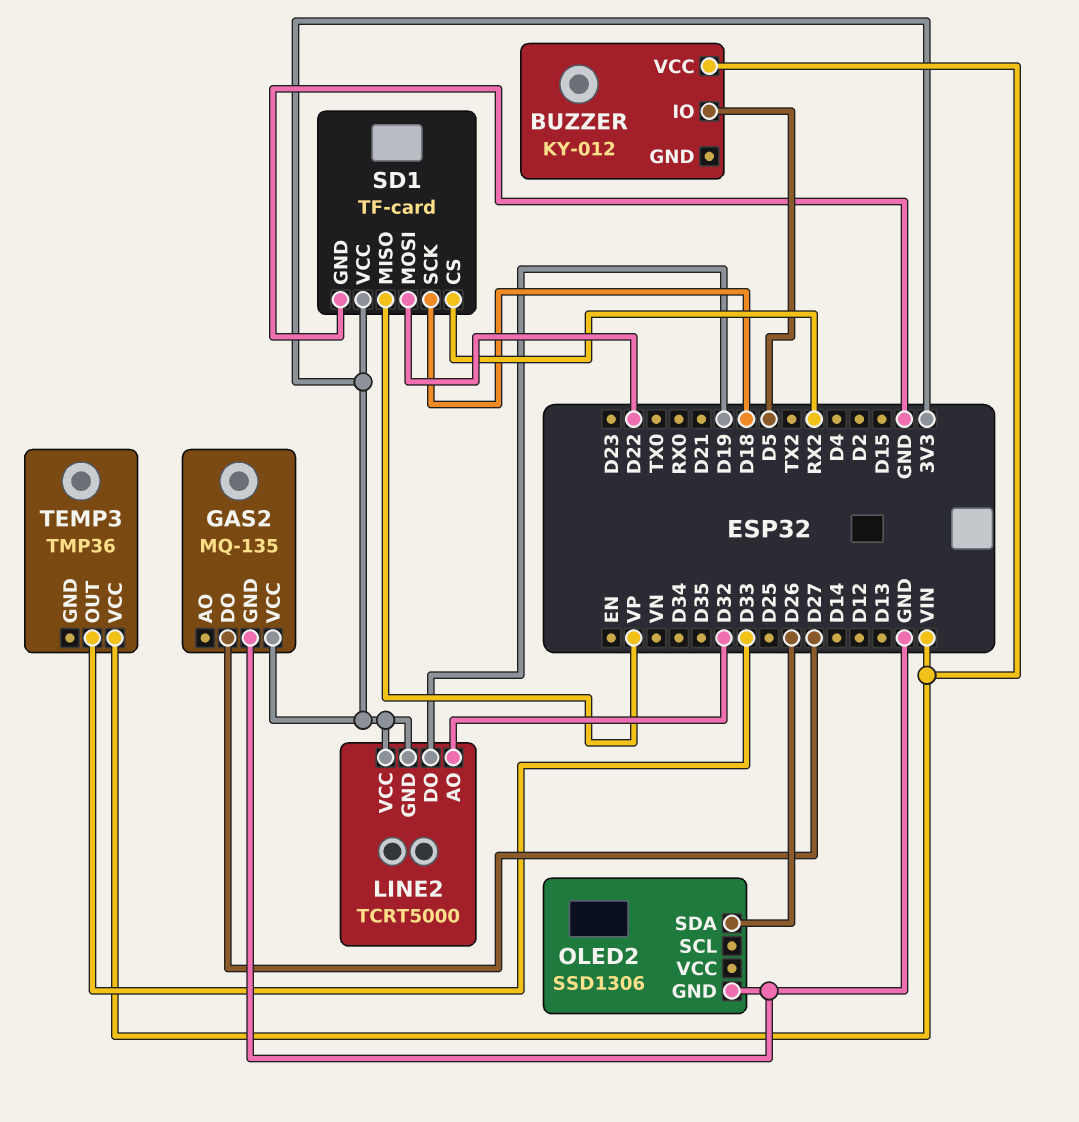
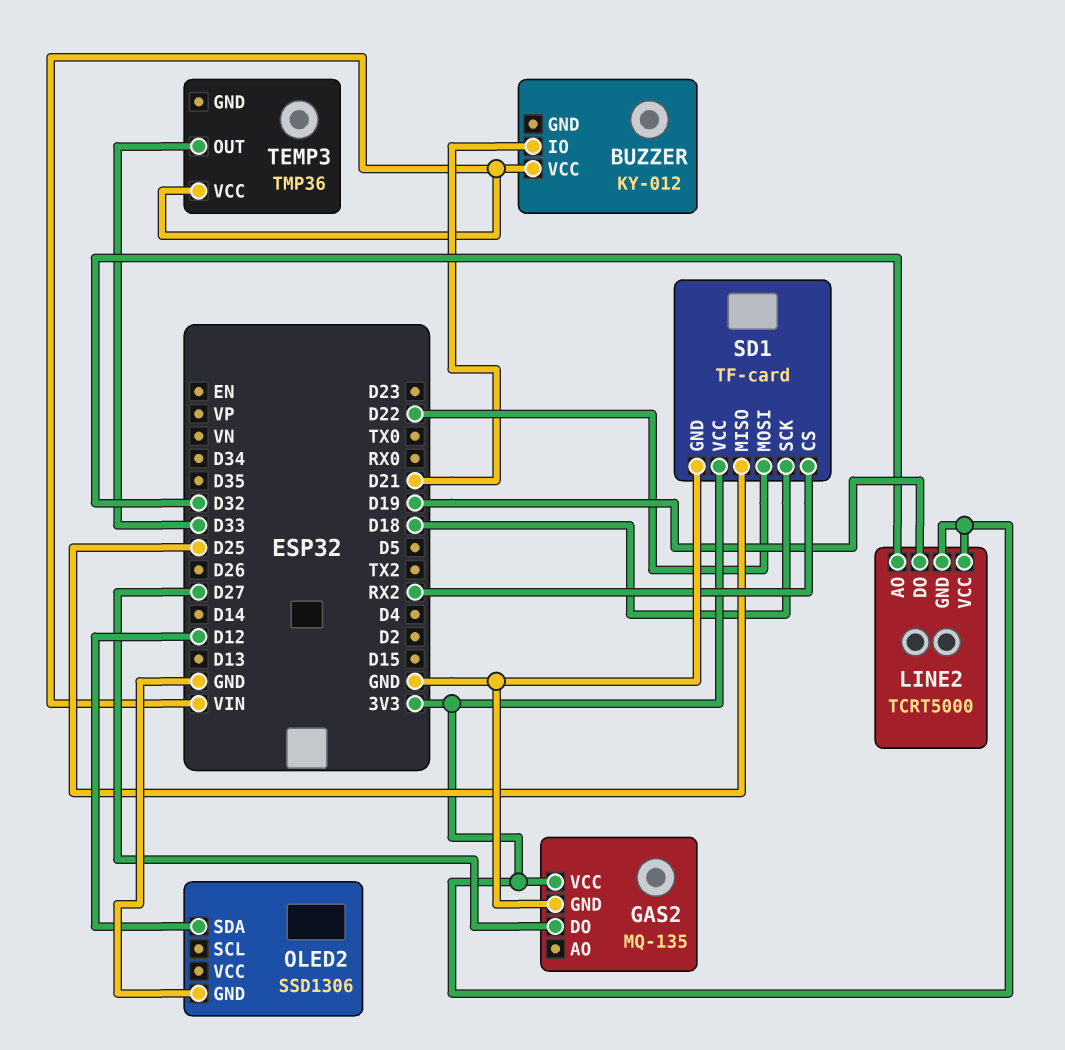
BUZZER pin IO: D5 -> D21
OLED2 pin SDA: D26 -> D12
SD1 pin MISO: VP -> D25

